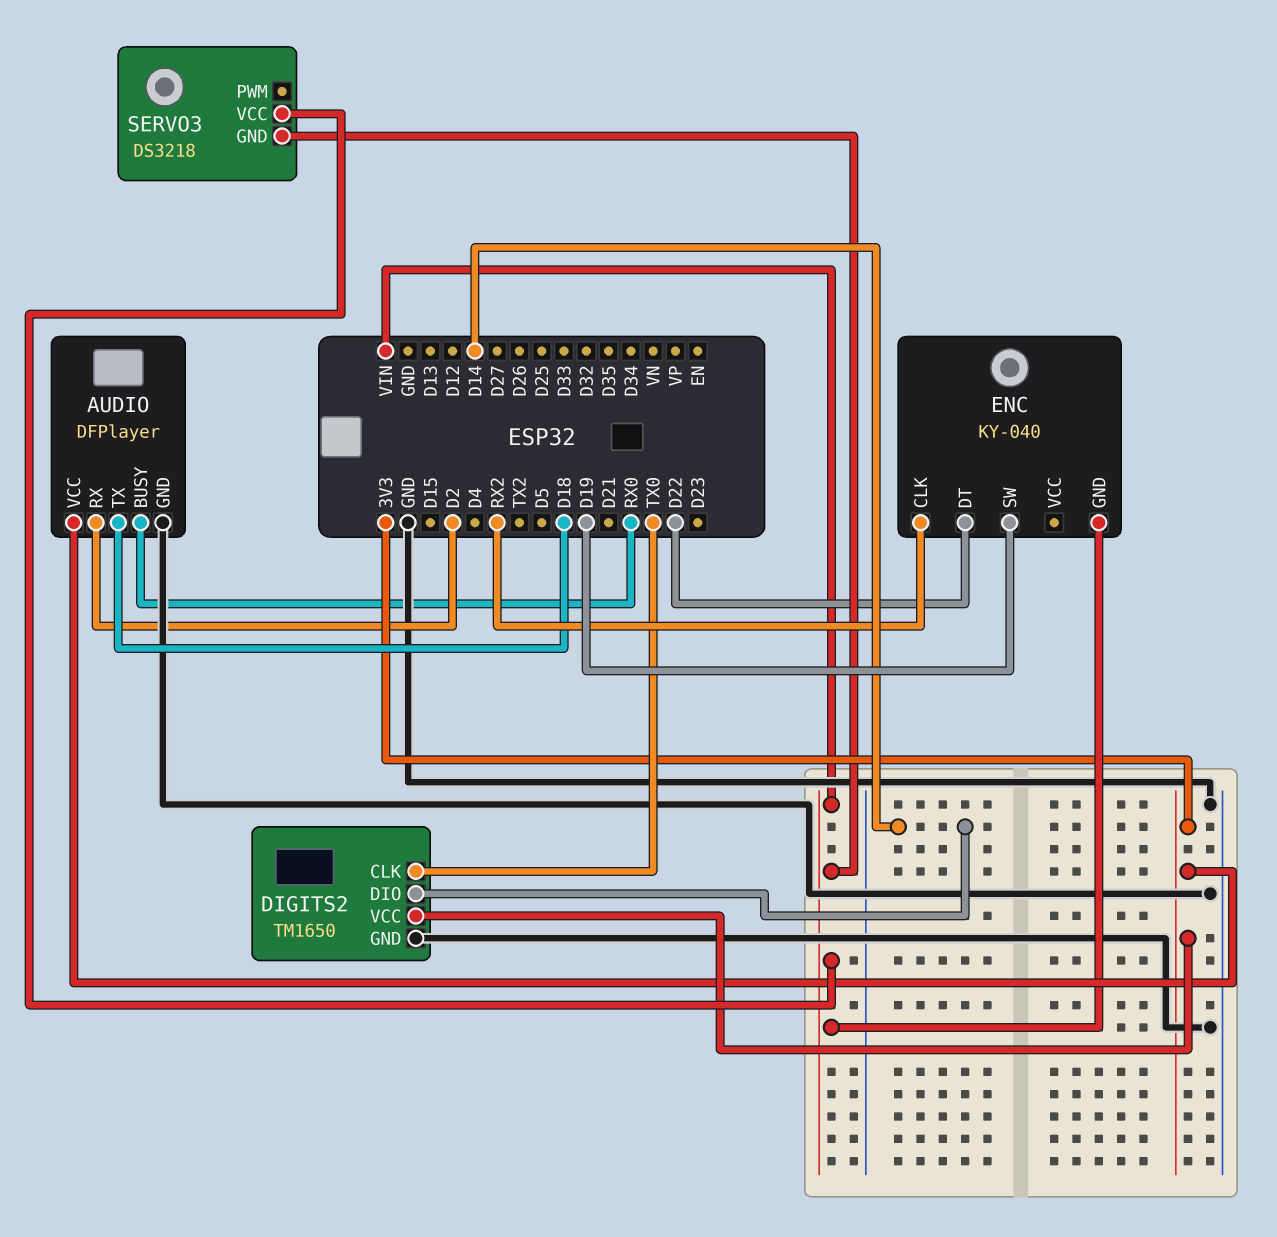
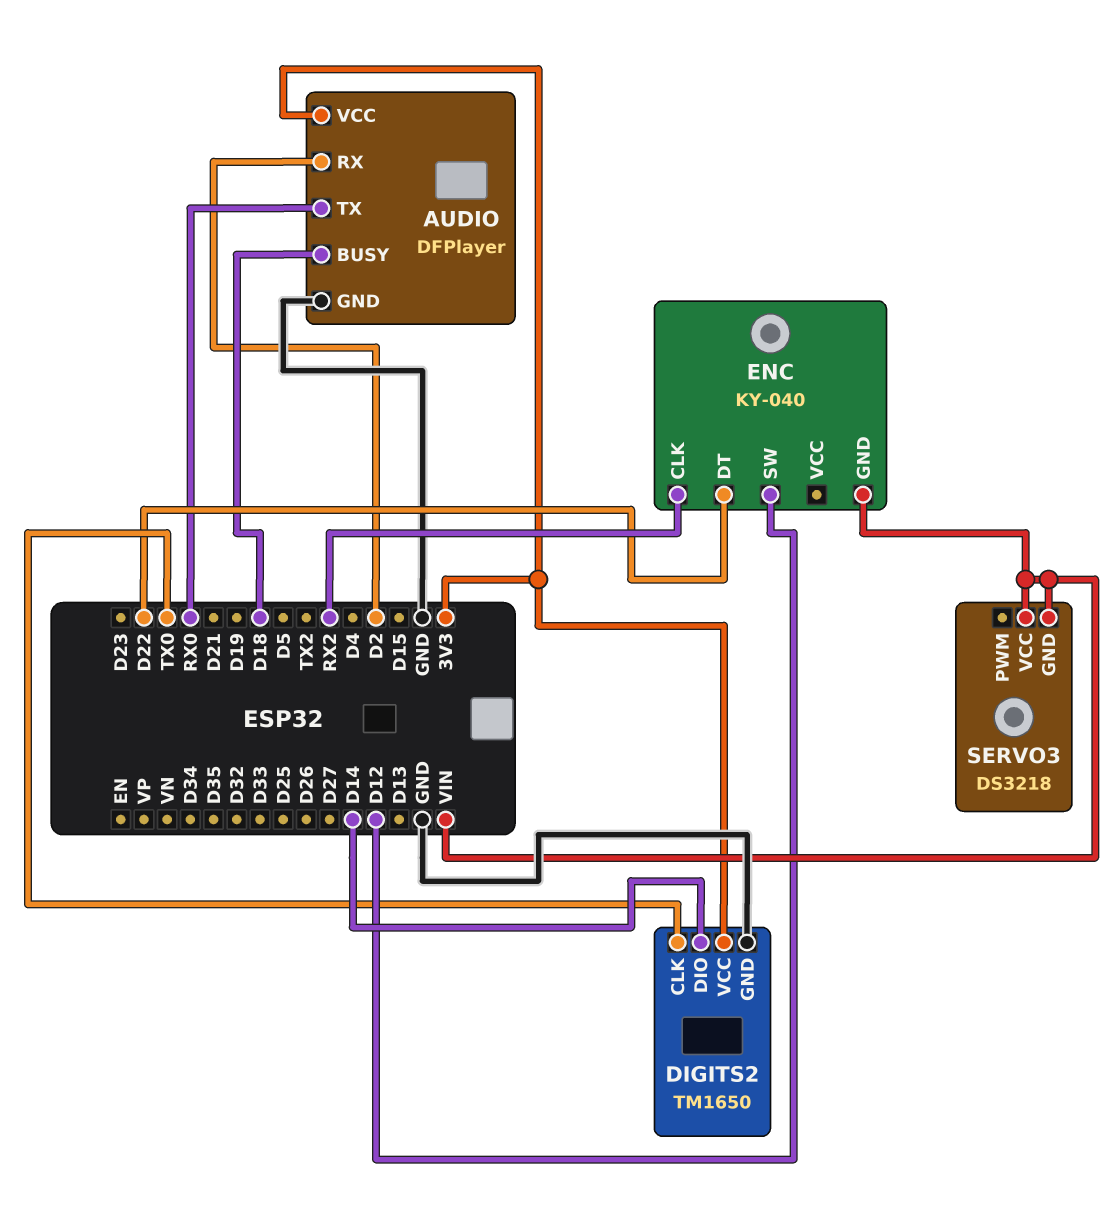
AUDIO pin BUSY: RX0 -> D18
AUDIO pin TX: D18 -> RX0
ENC pin SW: D19 -> D12

